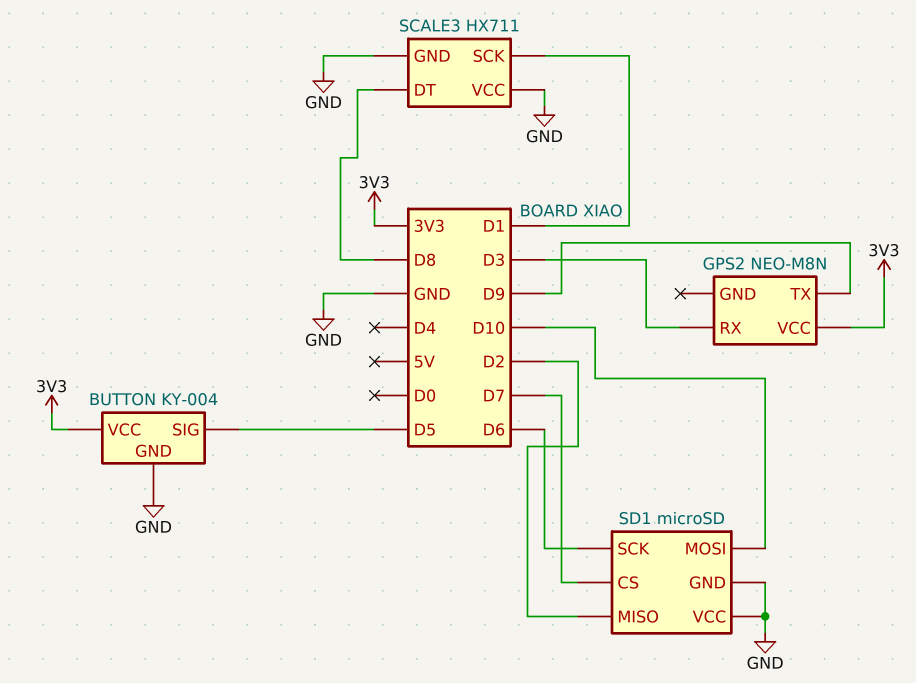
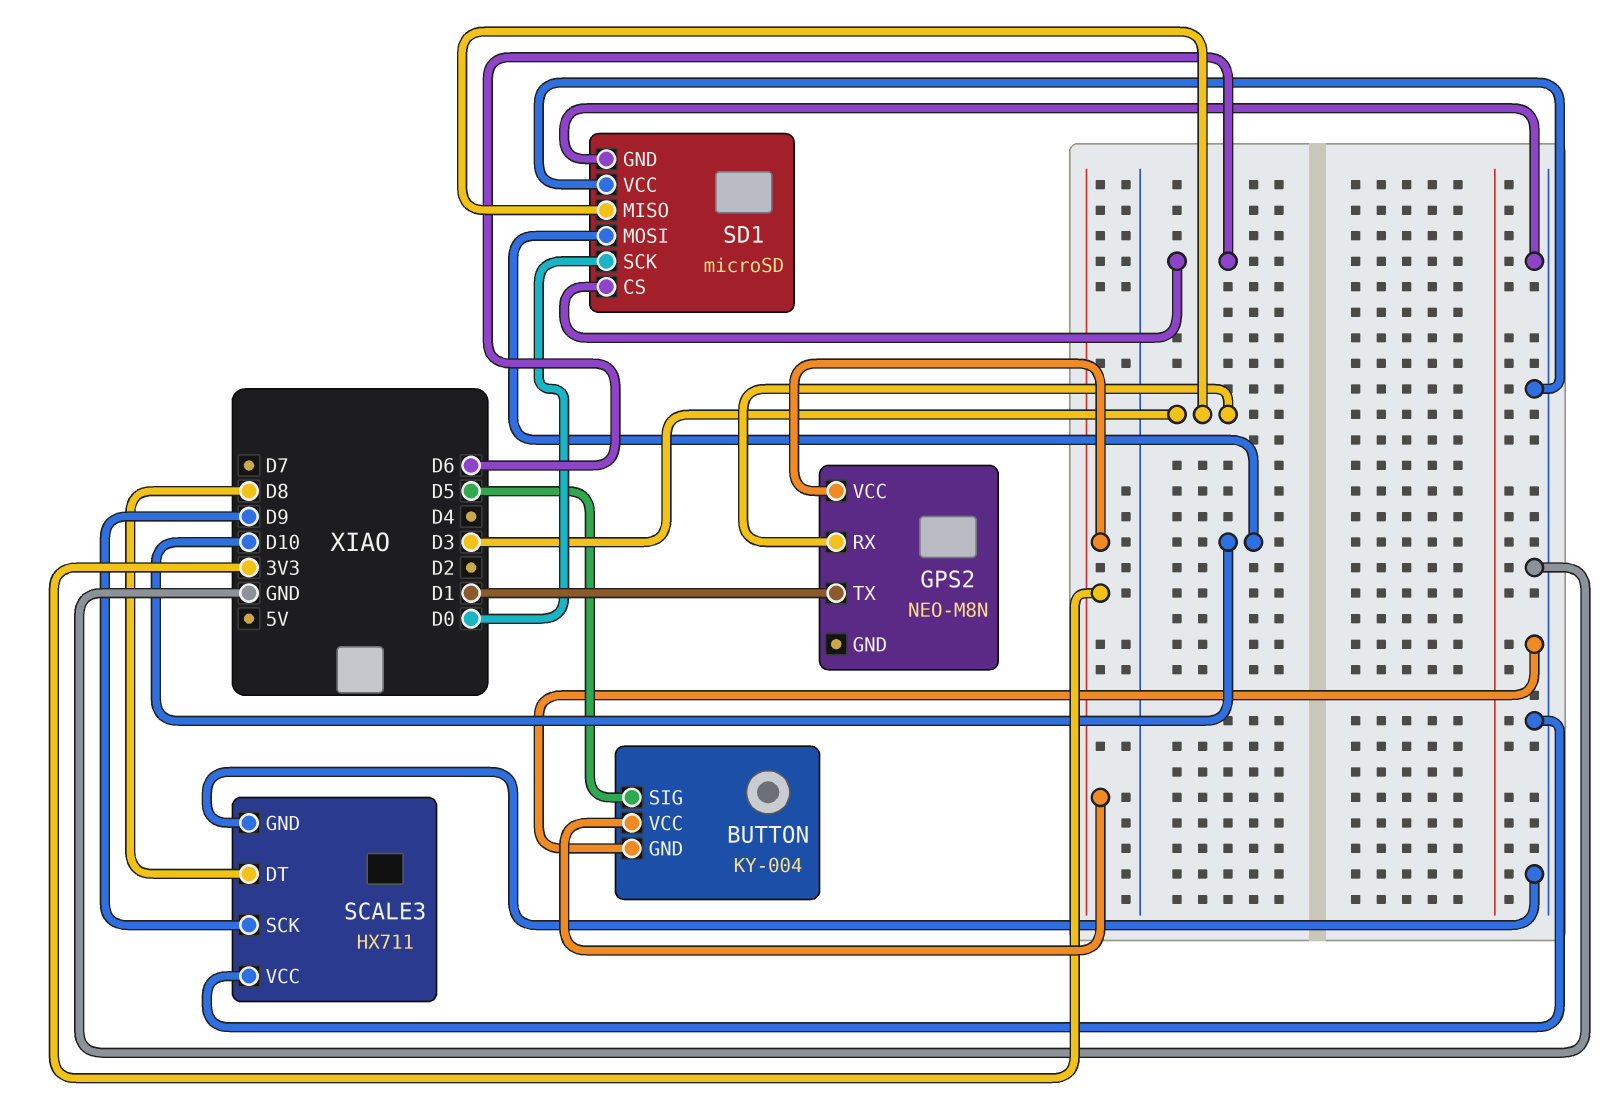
GPS2 pin TX: D9 -> D1
SCALE3 pin SCK: D1 -> D9
SD1 pin CS: D7 -> D6
SD1 pin MISO: D2 -> D3
SD1 pin SCK: D6 -> D0

